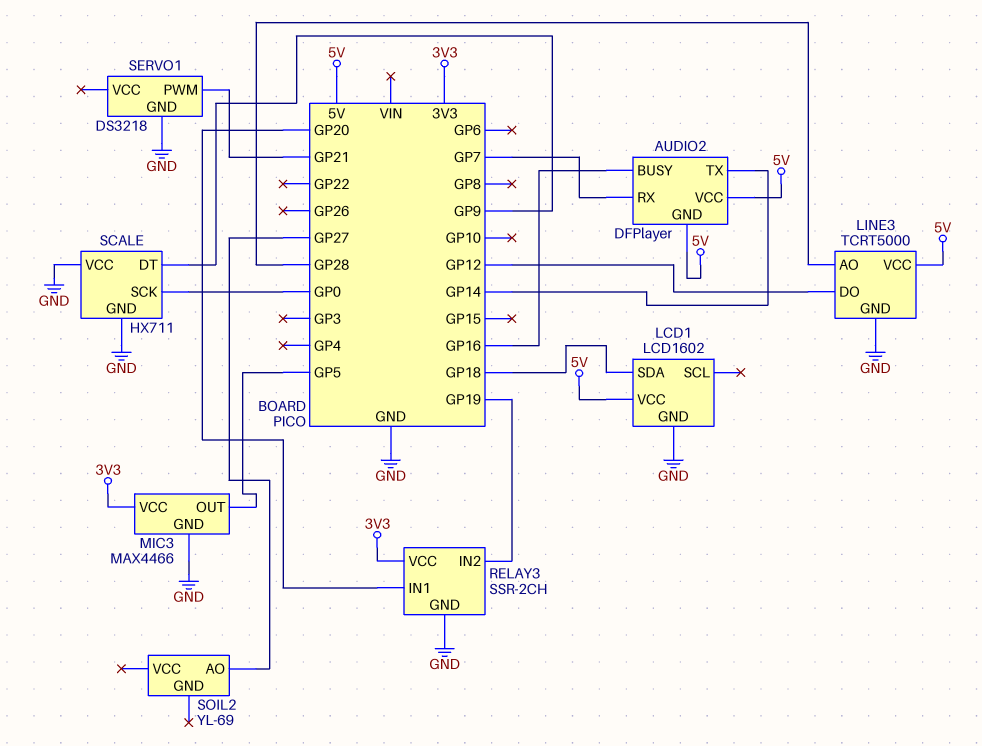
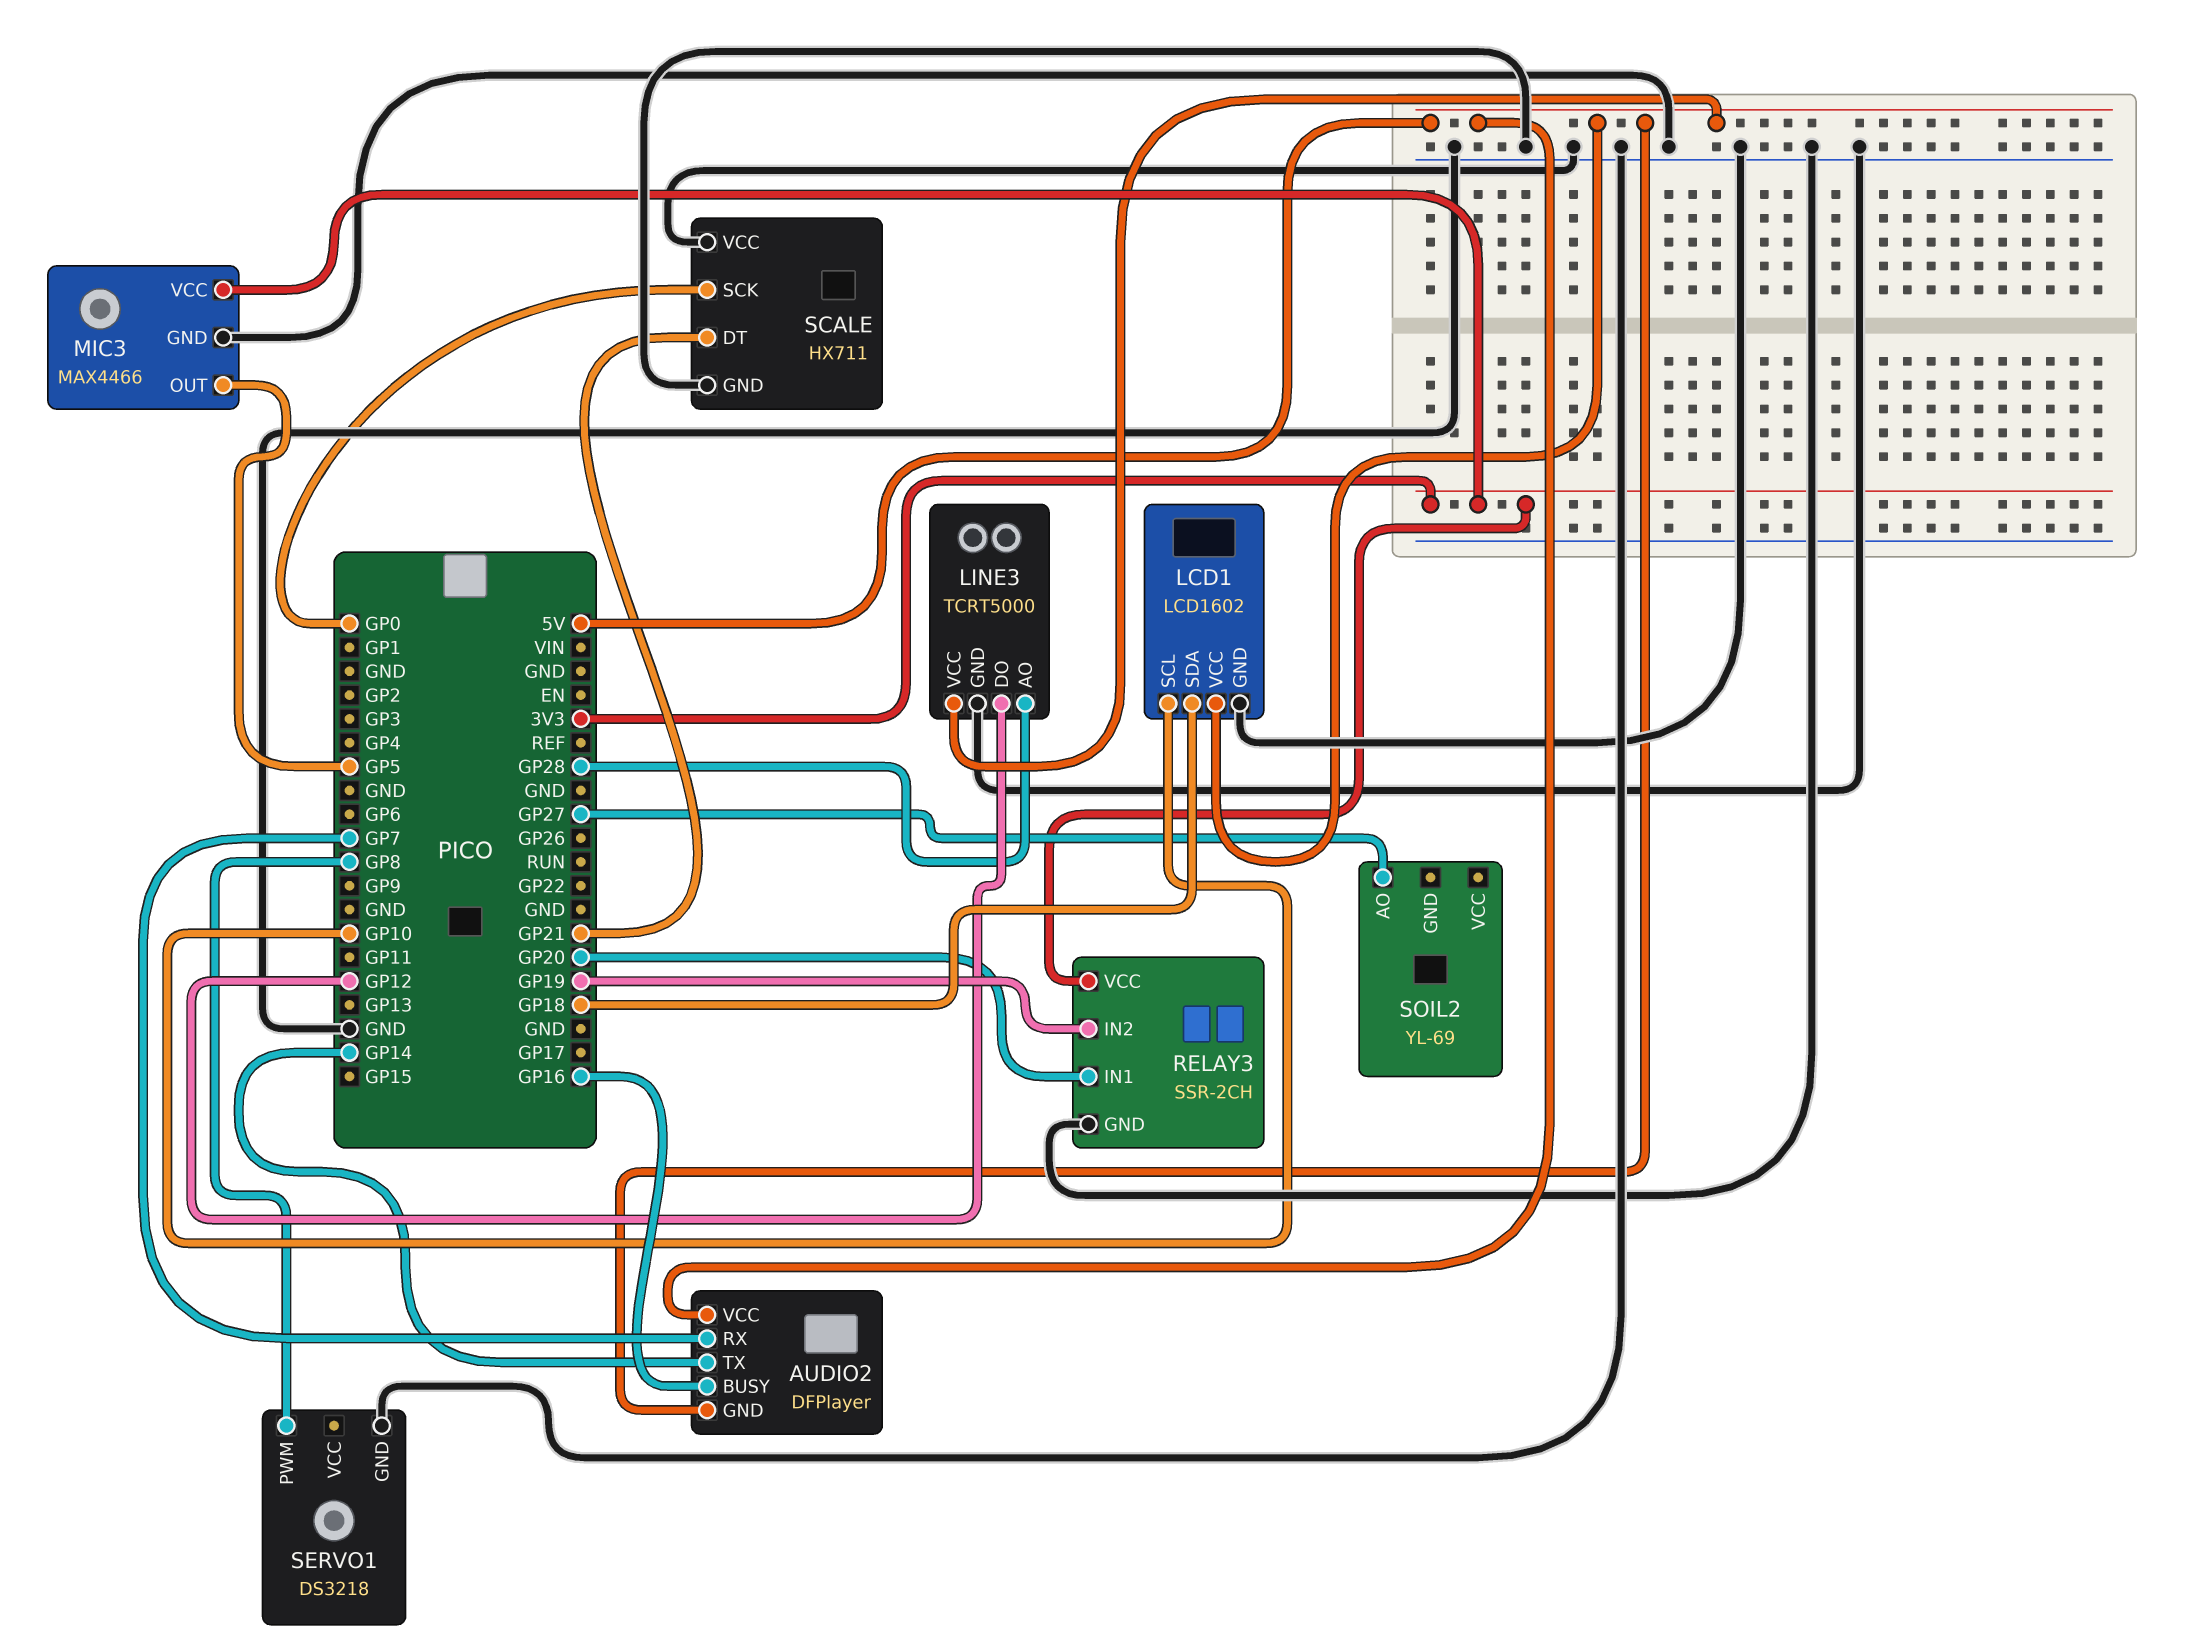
LCD1 pin SCL: none -> GP10
SCALE pin DT: GP9 -> GP21
SERVO1 pin PWM: GP21 -> GP8

